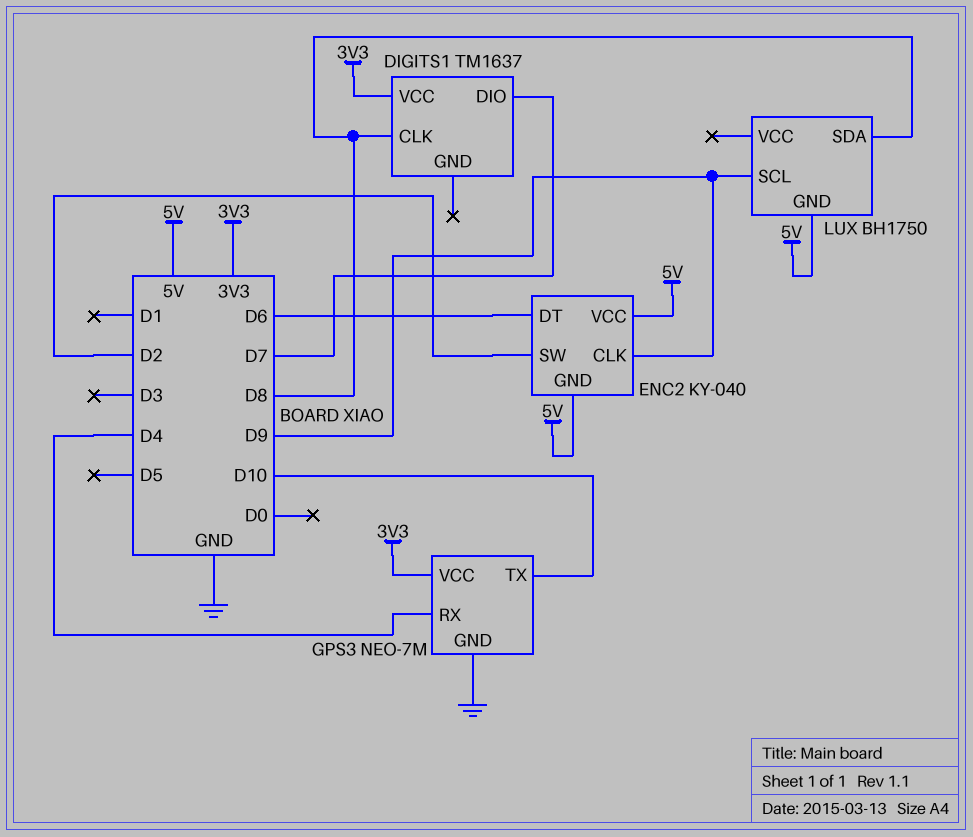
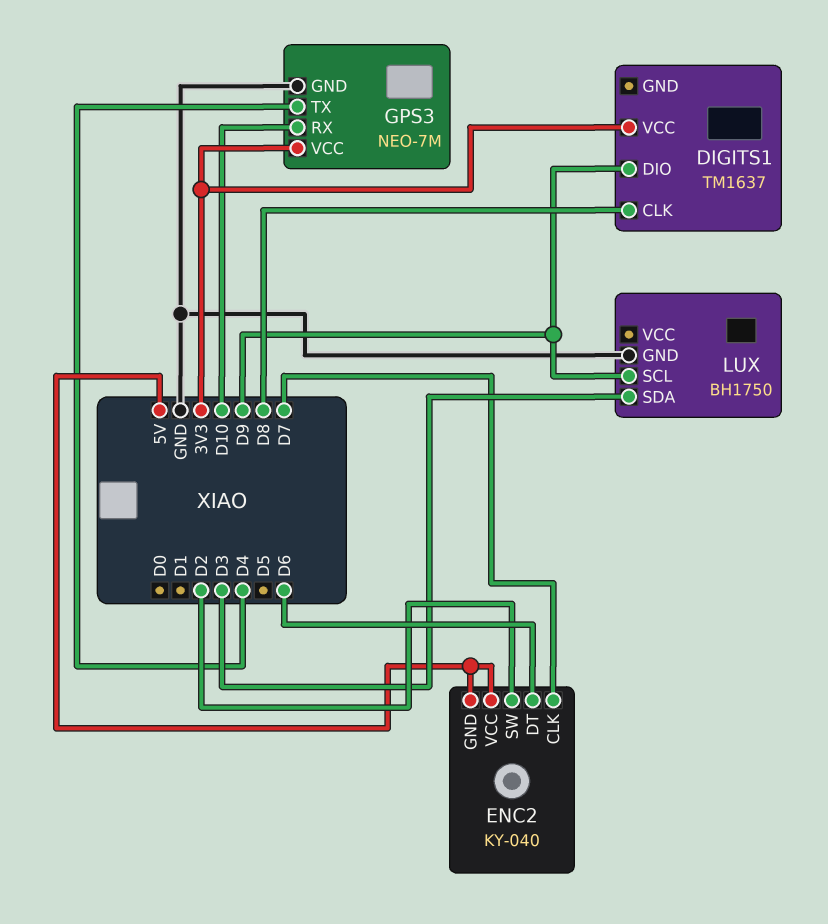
DIGITS1 pin DIO: D7 -> D9
ENC2 pin CLK: D9 -> D7
GPS3 pin RX: D4 -> D10
GPS3 pin TX: D10 -> D4
LUX pin GND: 5V -> GND
LUX pin SDA: D8 -> D3

